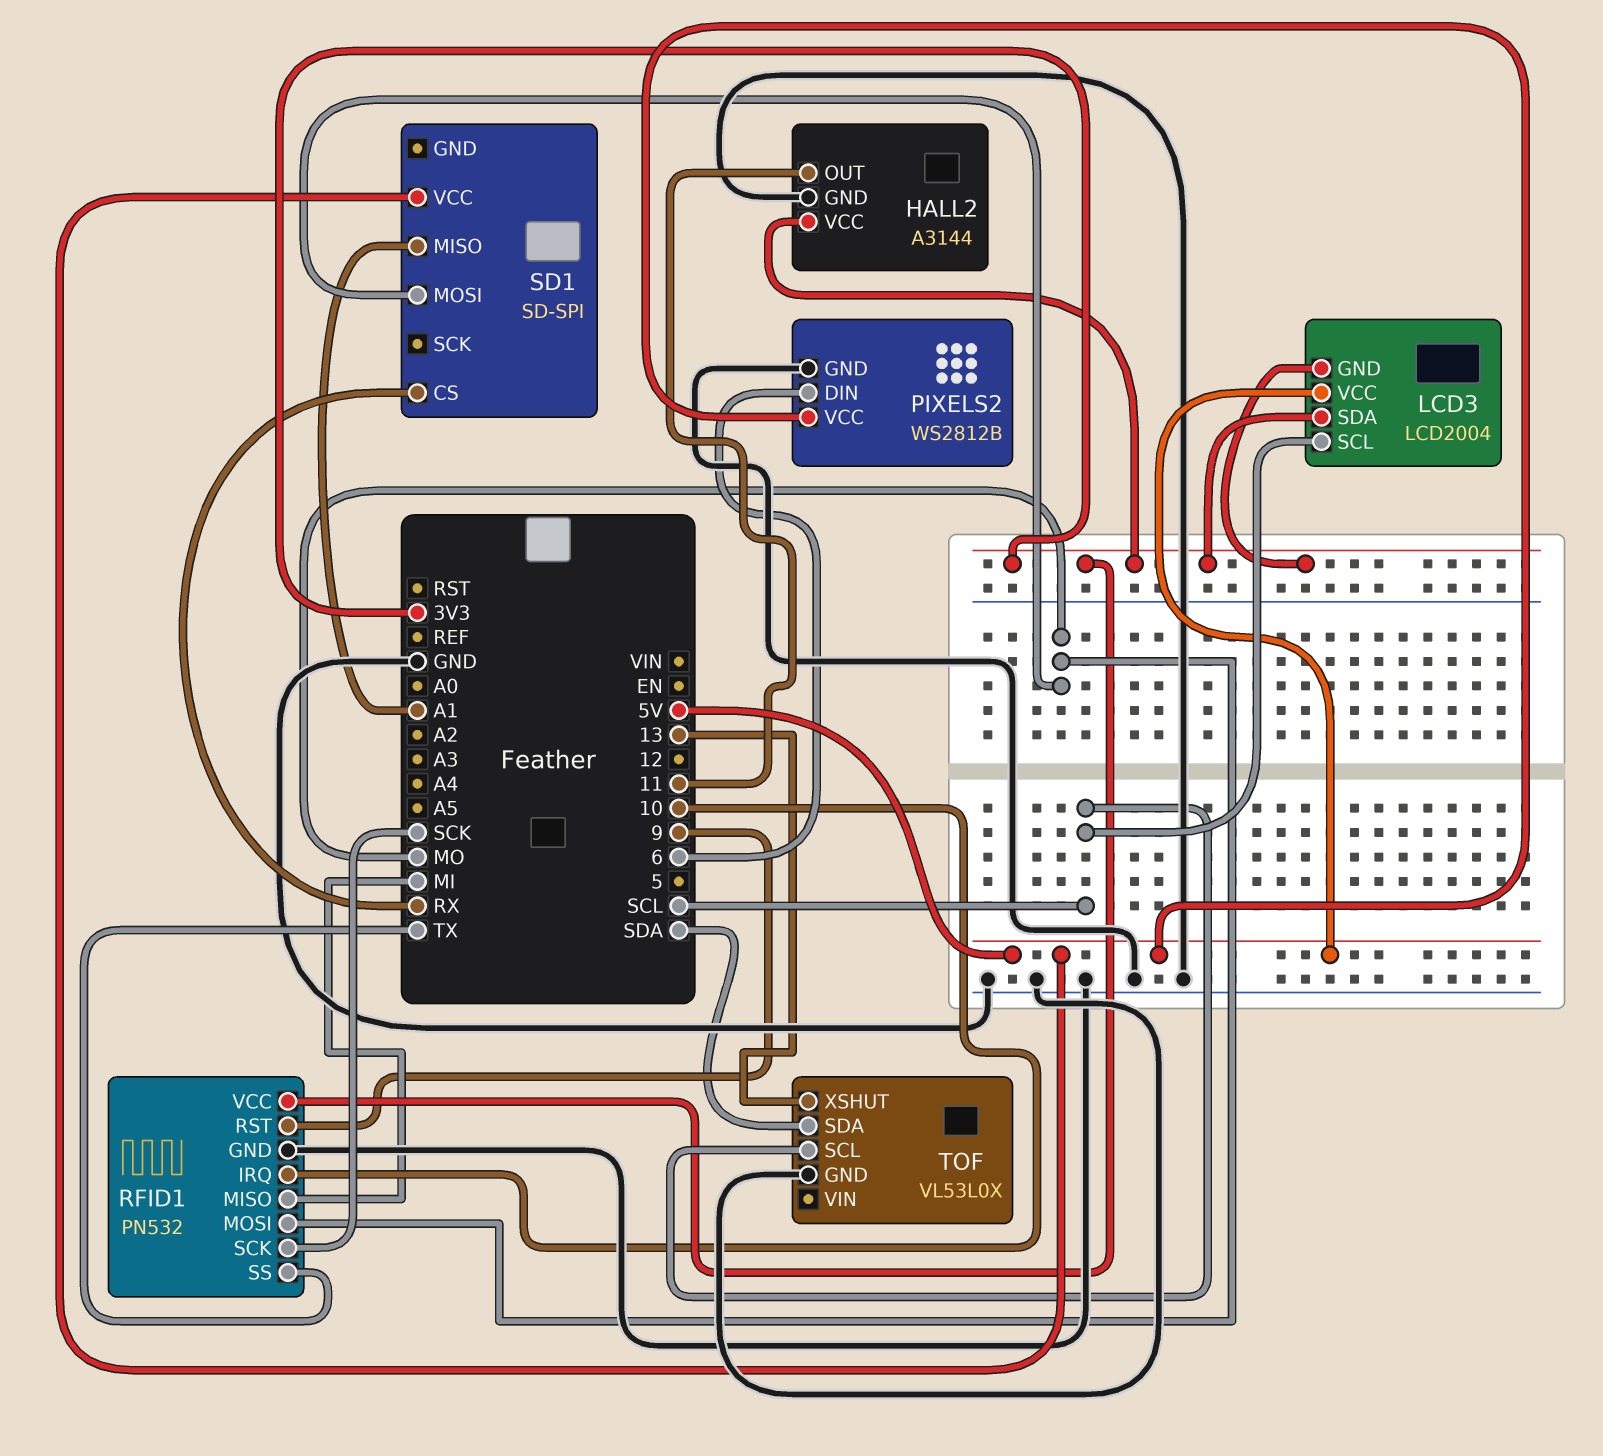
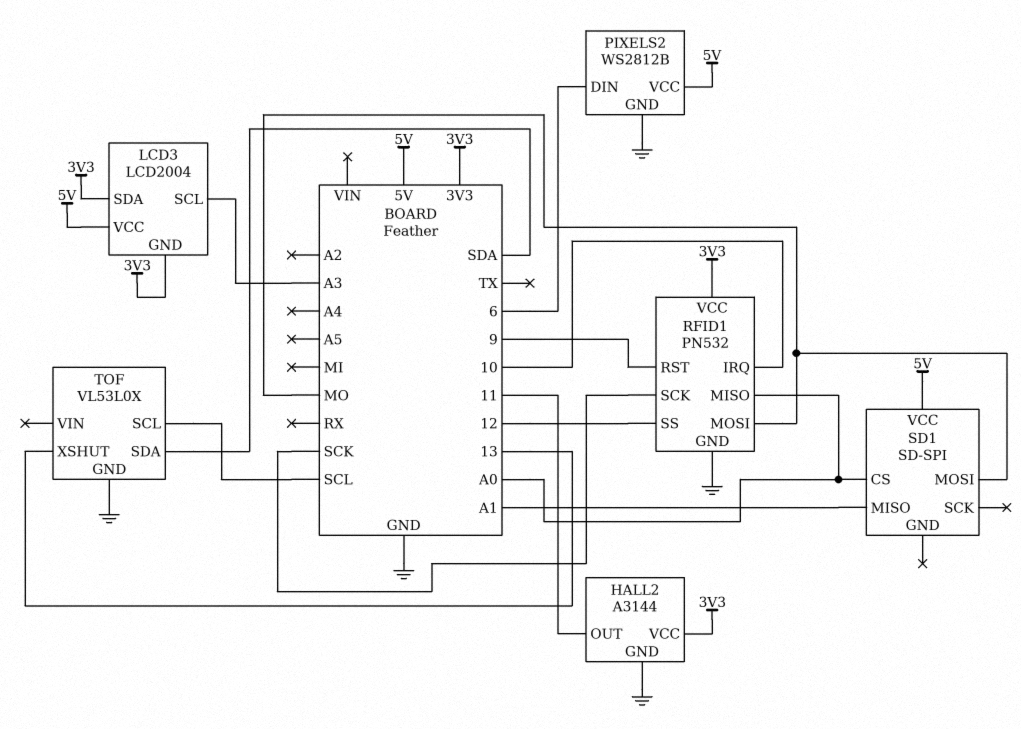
LCD3 pin SCL: SCL -> A3
RFID1 pin MISO: MI -> A0
RFID1 pin SS: TX -> 12
SD1 pin CS: RX -> A0

